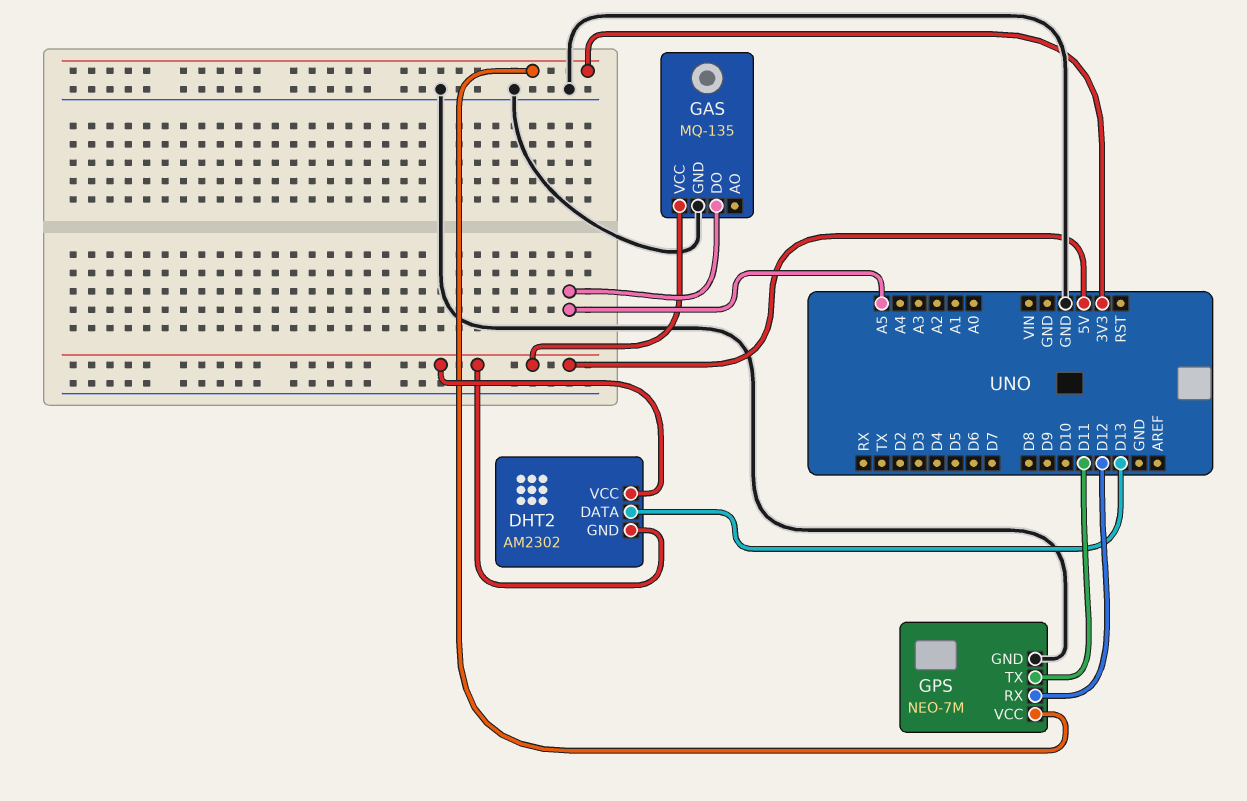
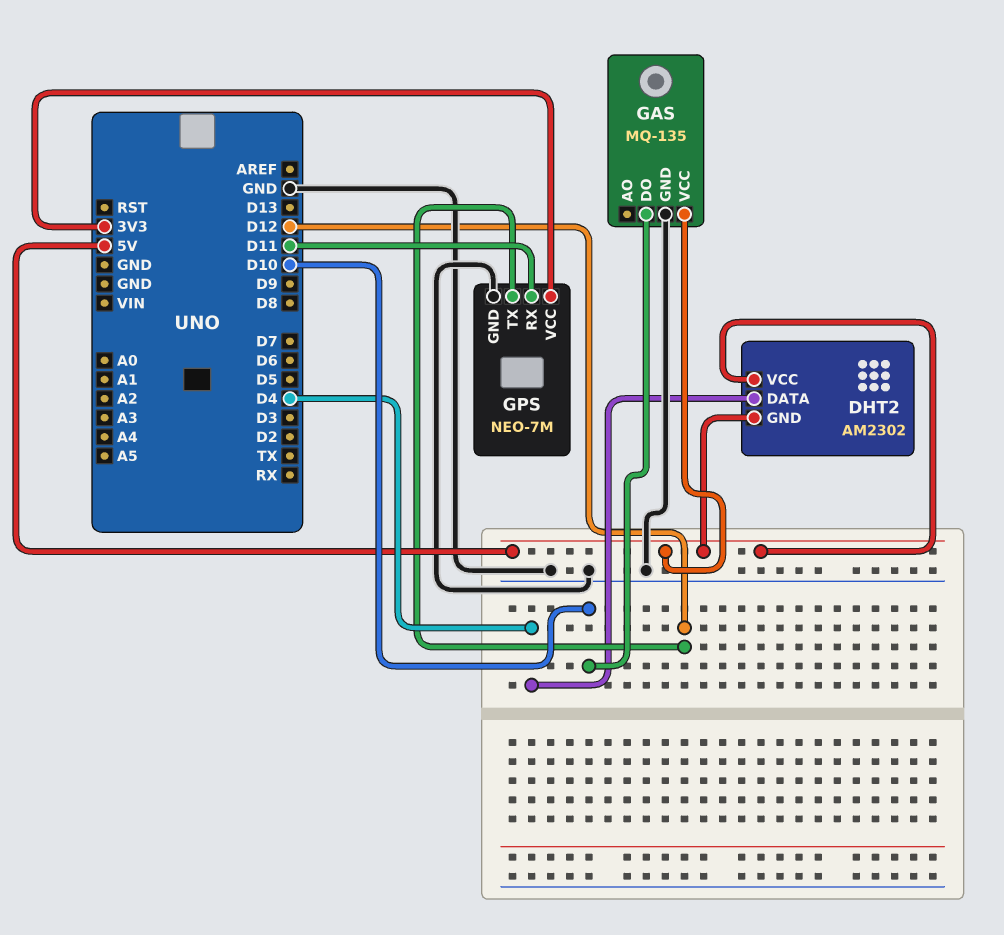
DHT2 pin DATA: D13 -> D4
GAS pin DO: A5 -> D10
GPS pin RX: D12 -> D11
GPS pin TX: D11 -> D12

